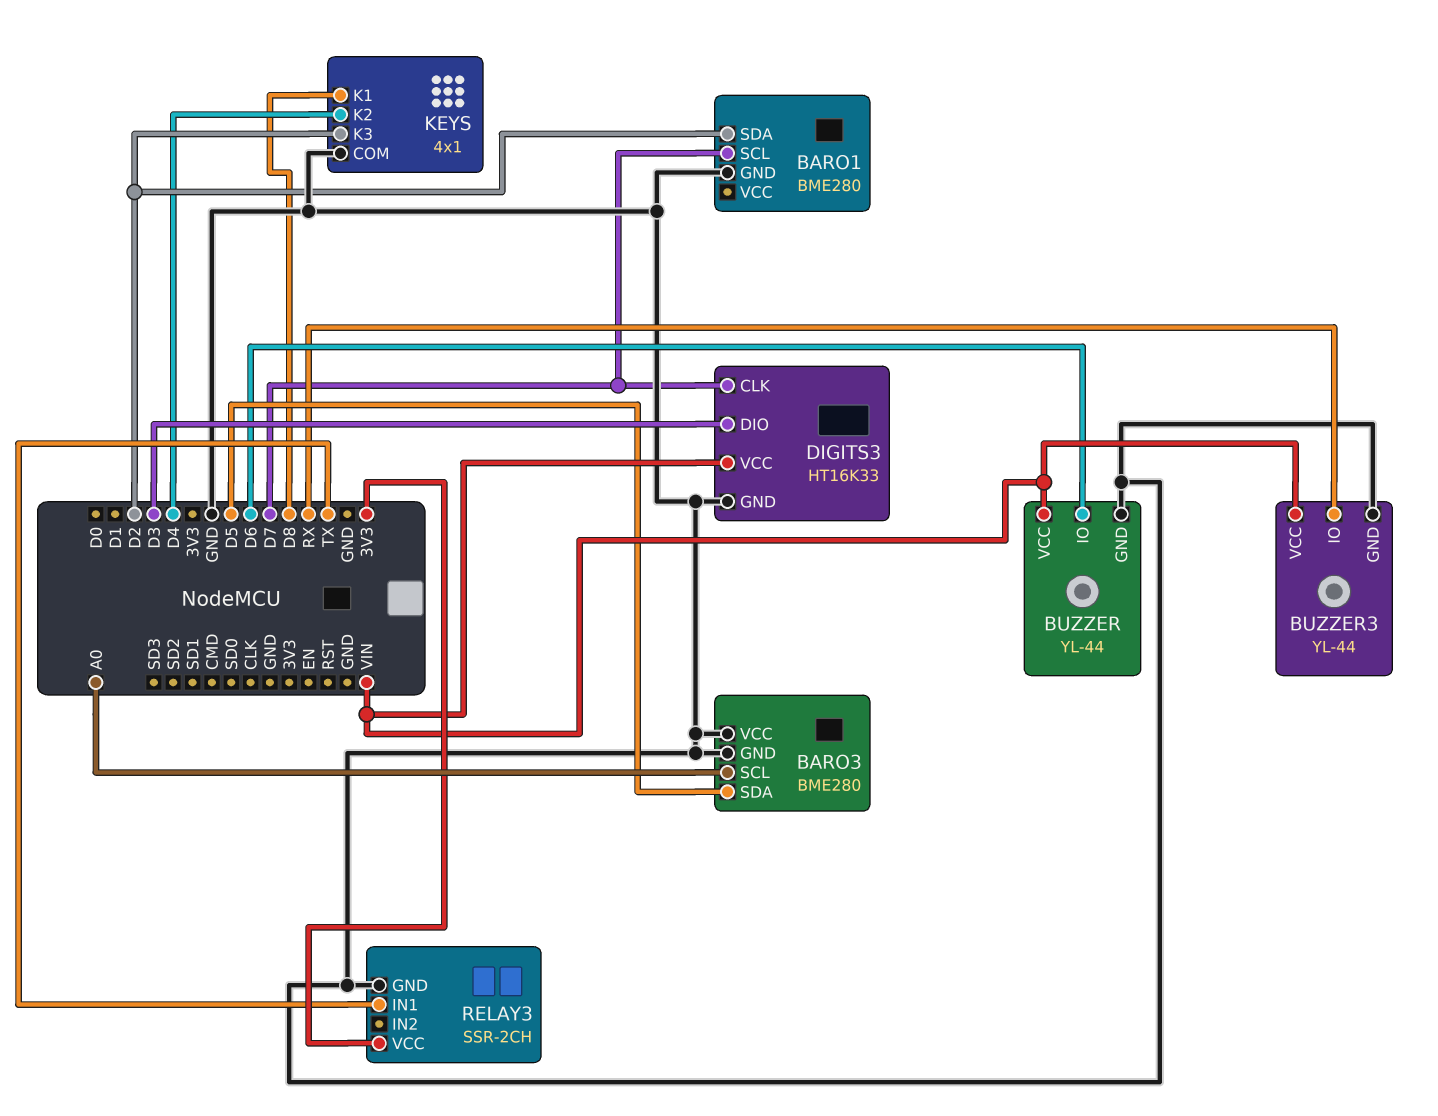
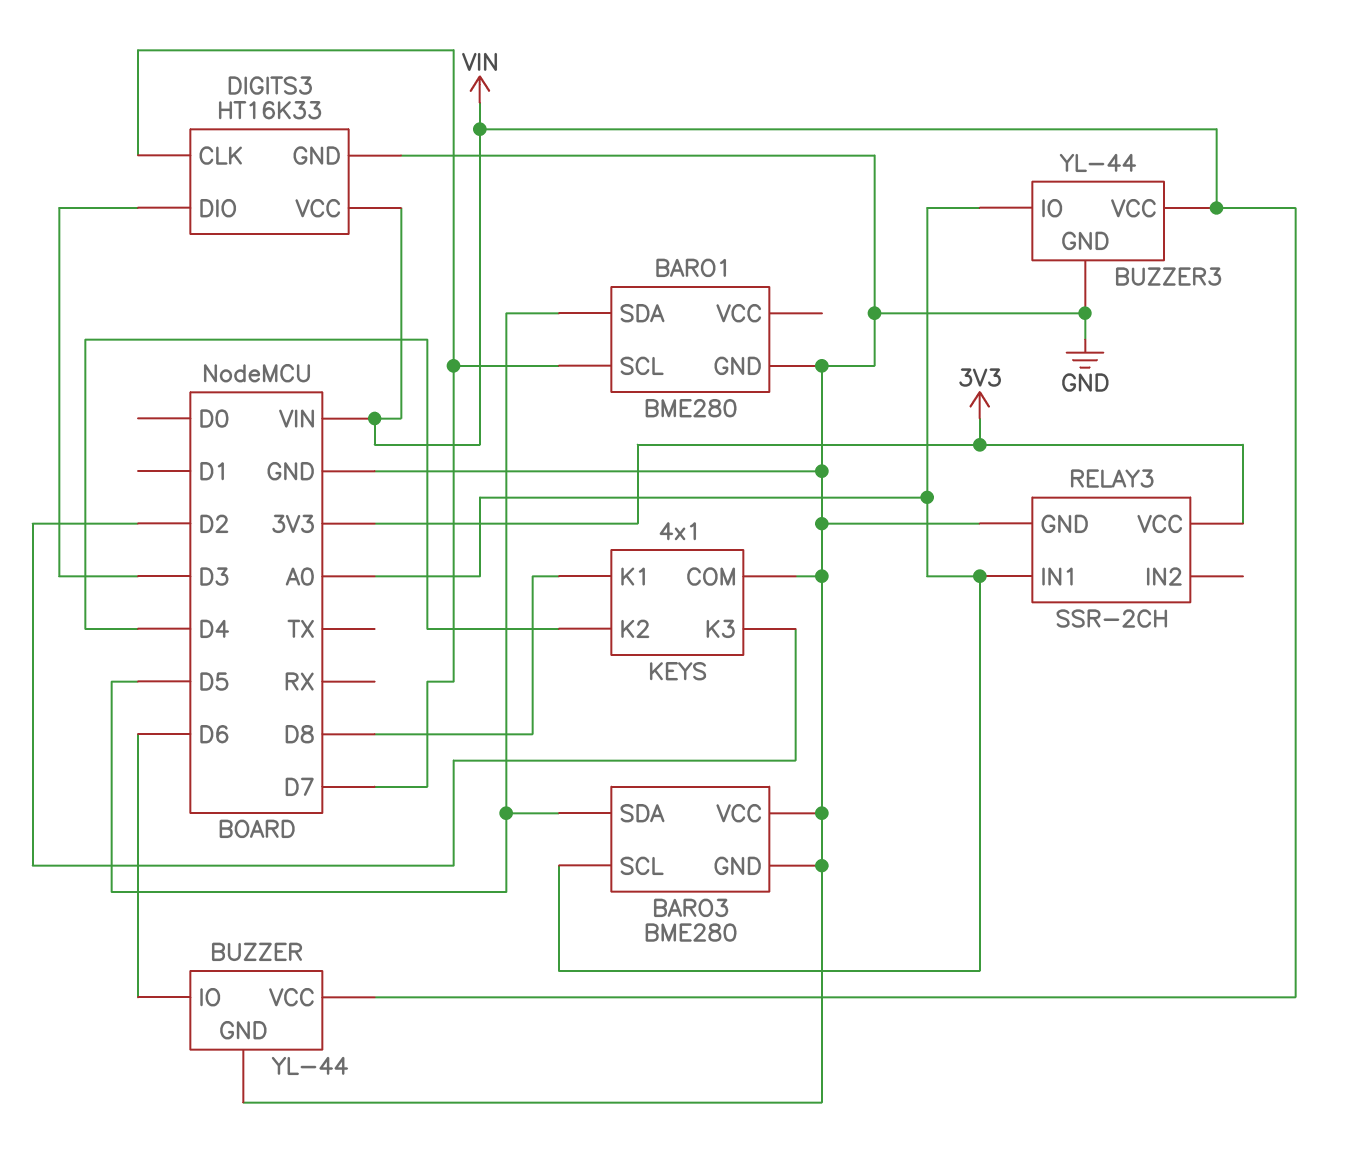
BARO1 pin SDA: D2 -> D5
BUZZER3 pin IO: RX -> A0
RELAY3 pin IN1: TX -> A0

